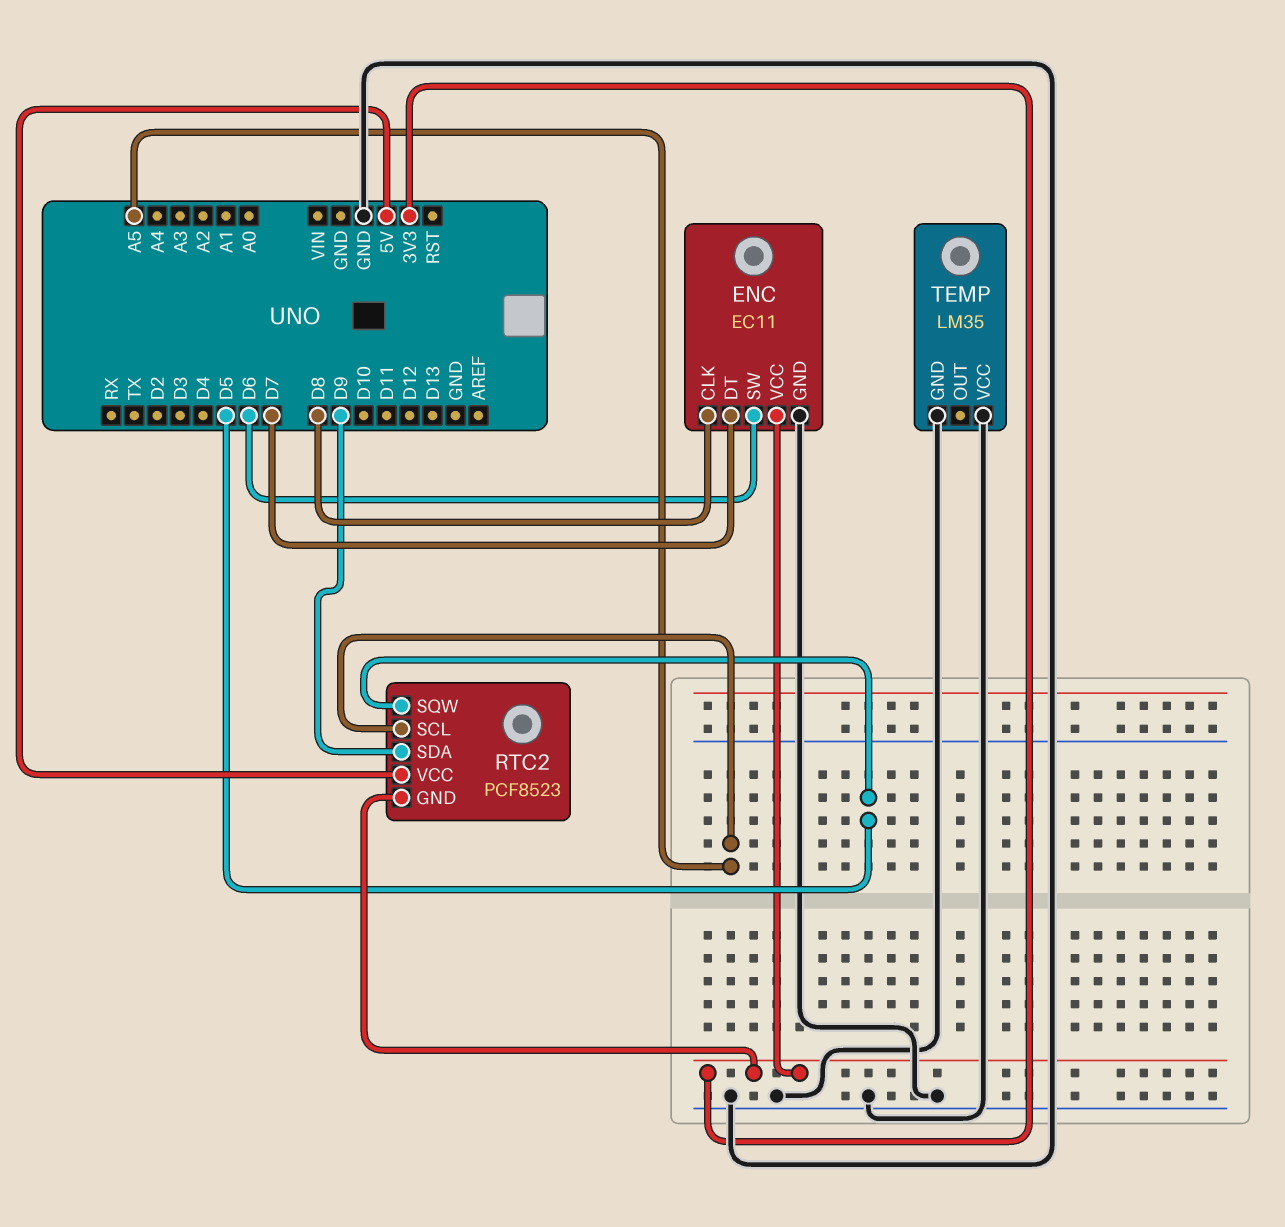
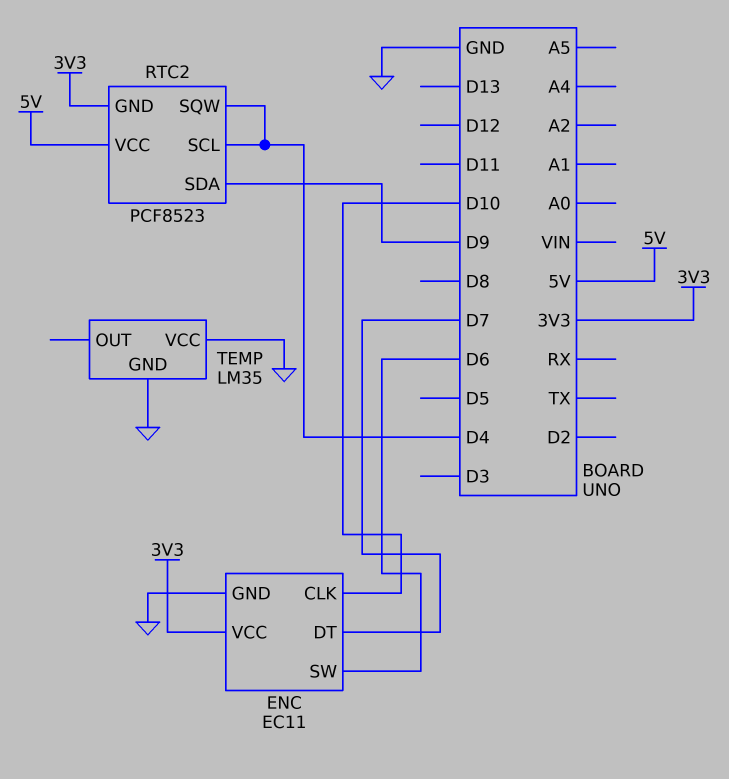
ENC pin CLK: D8 -> D10
RTC2 pin SCL: A5 -> D4
RTC2 pin SQW: D5 -> D4

